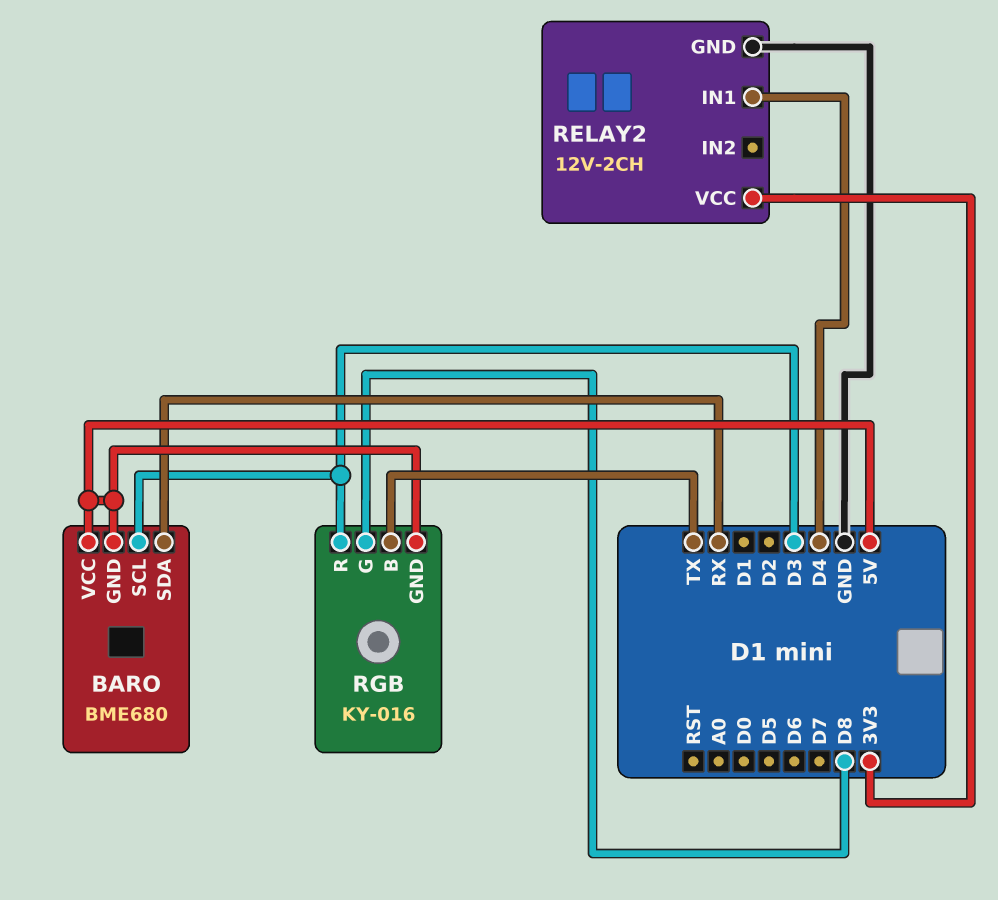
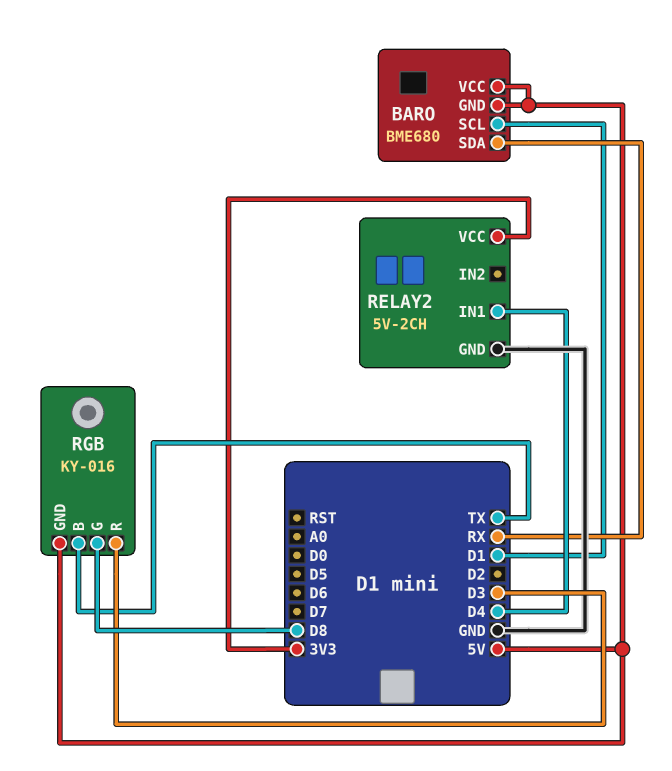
BARO pin SCL: D3 -> D1
RELAY2: 12V-2CH -> 5V-2CH

